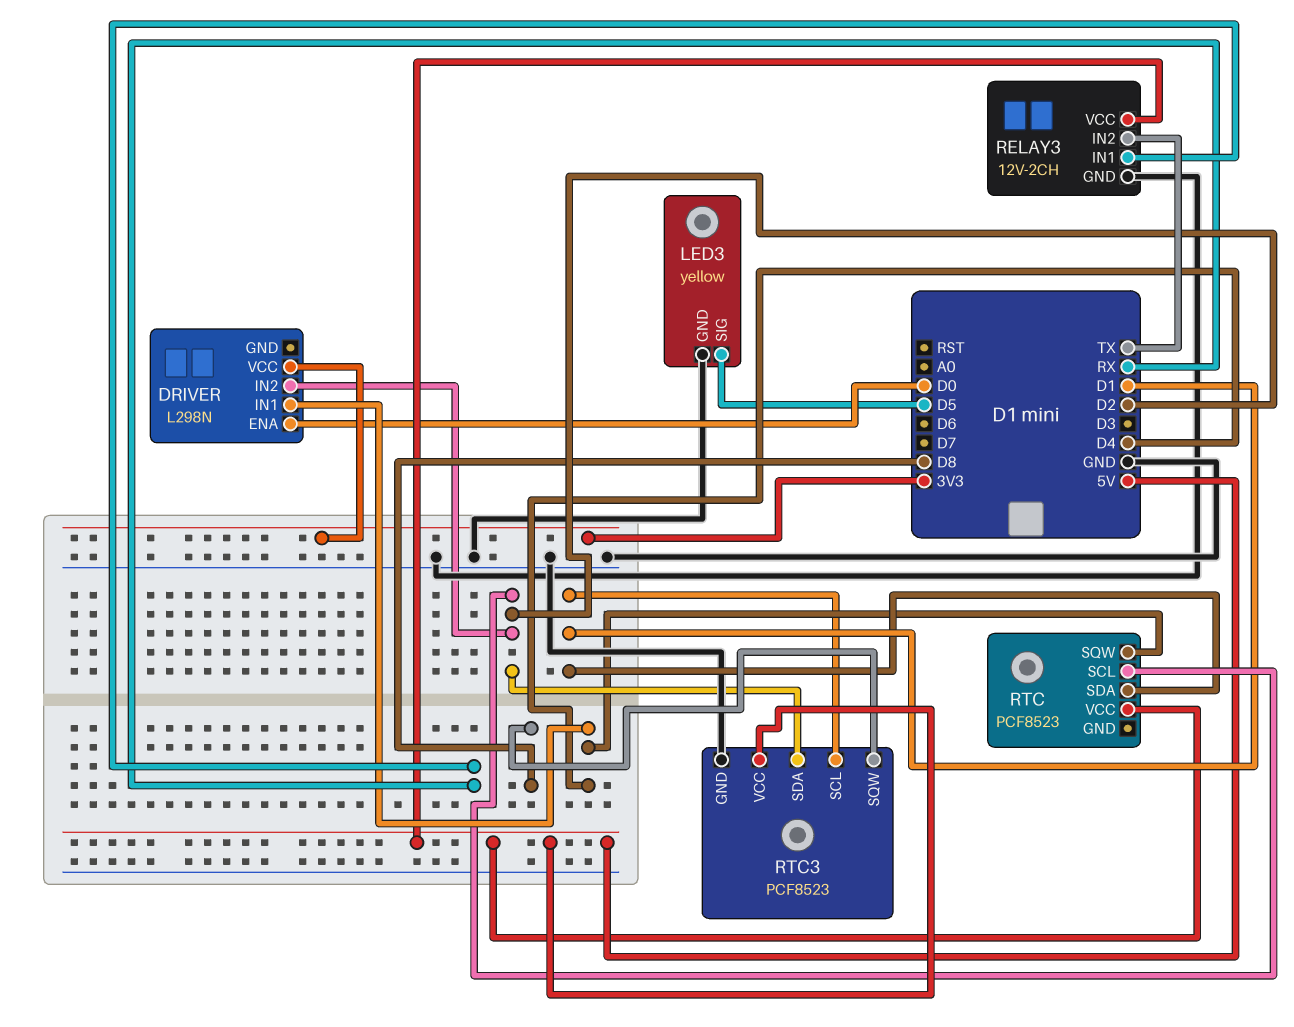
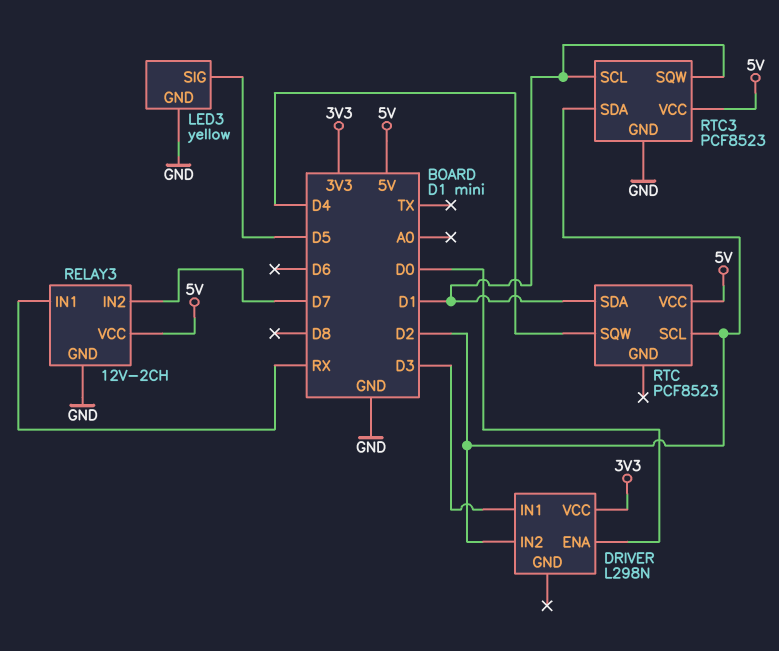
DRIVER pin IN1: D4 -> D3
RELAY3 pin IN2: TX -> D7
RTC3 pin SQW: D8 -> D1

